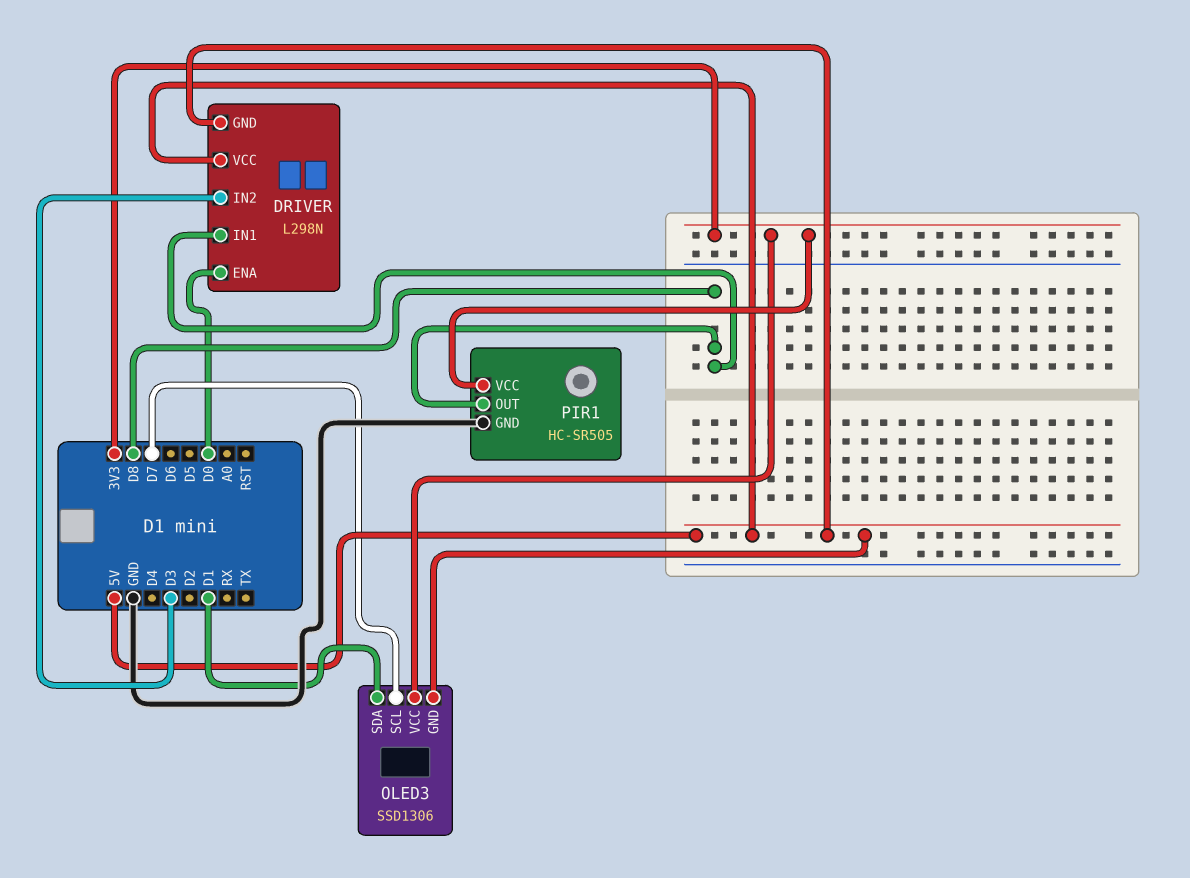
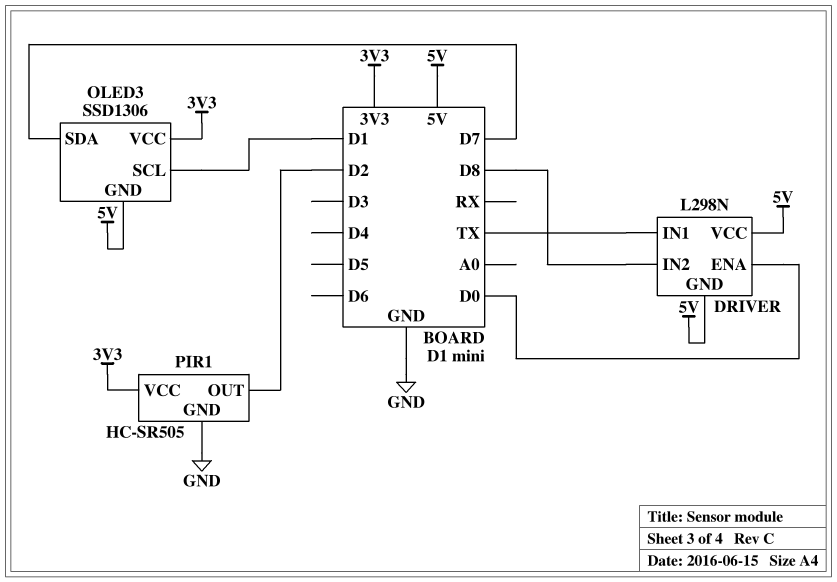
DRIVER pin IN1: D8 -> TX
DRIVER pin IN2: D3 -> D8
OLED3 pin SCL: D7 -> D1
OLED3 pin SDA: D1 -> D7
PIR1 pin OUT: D8 -> D2

